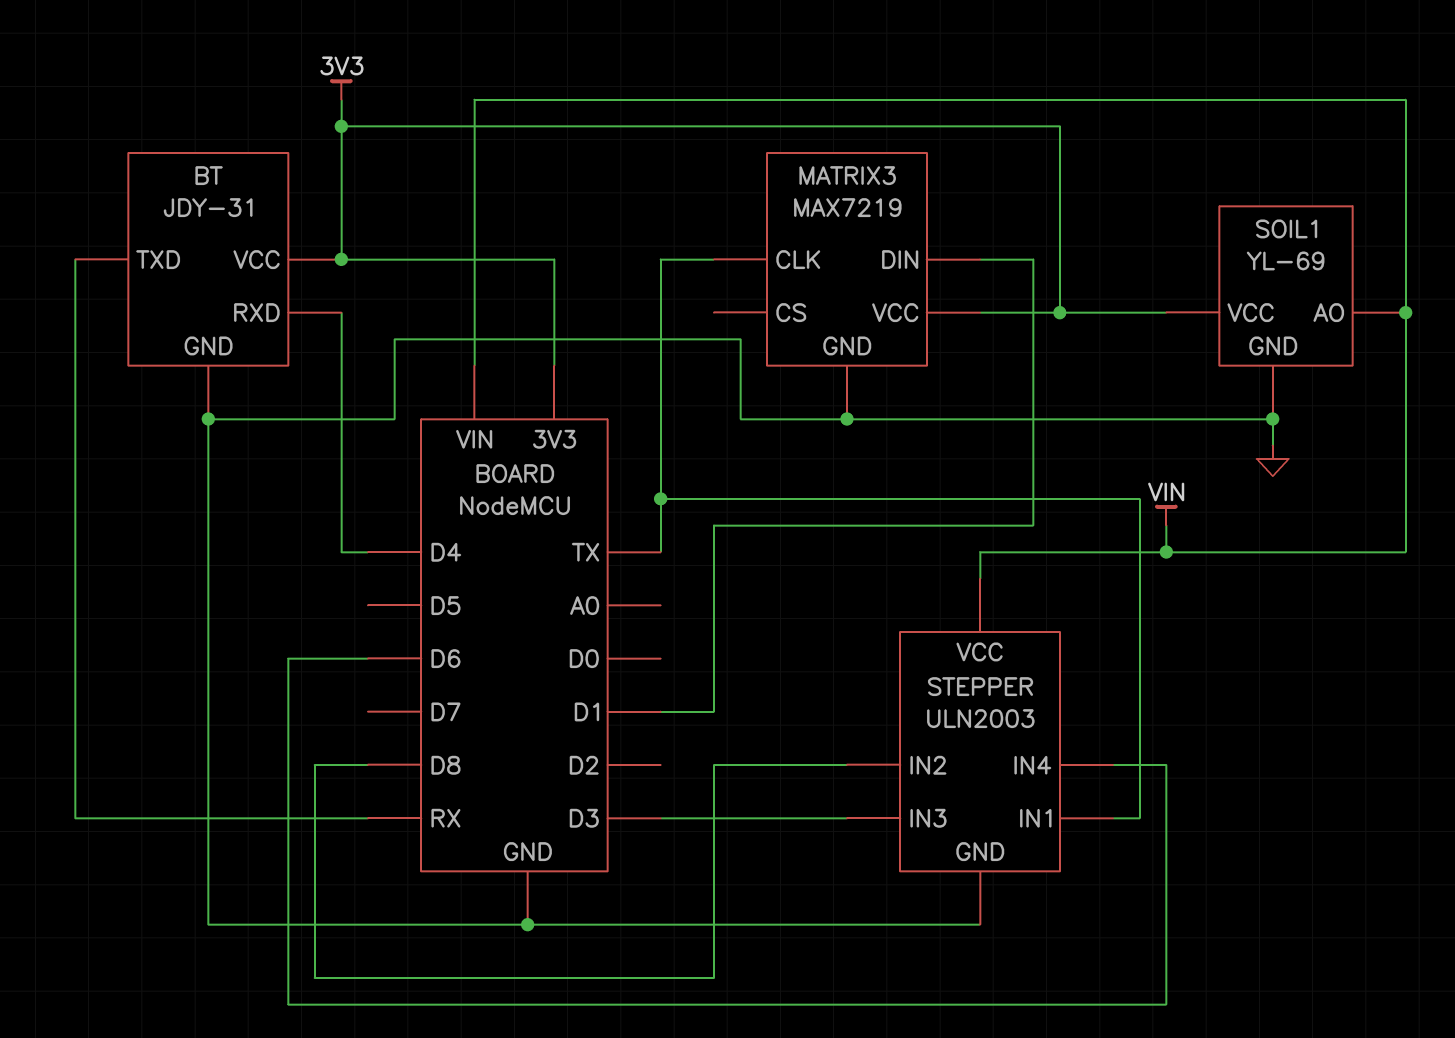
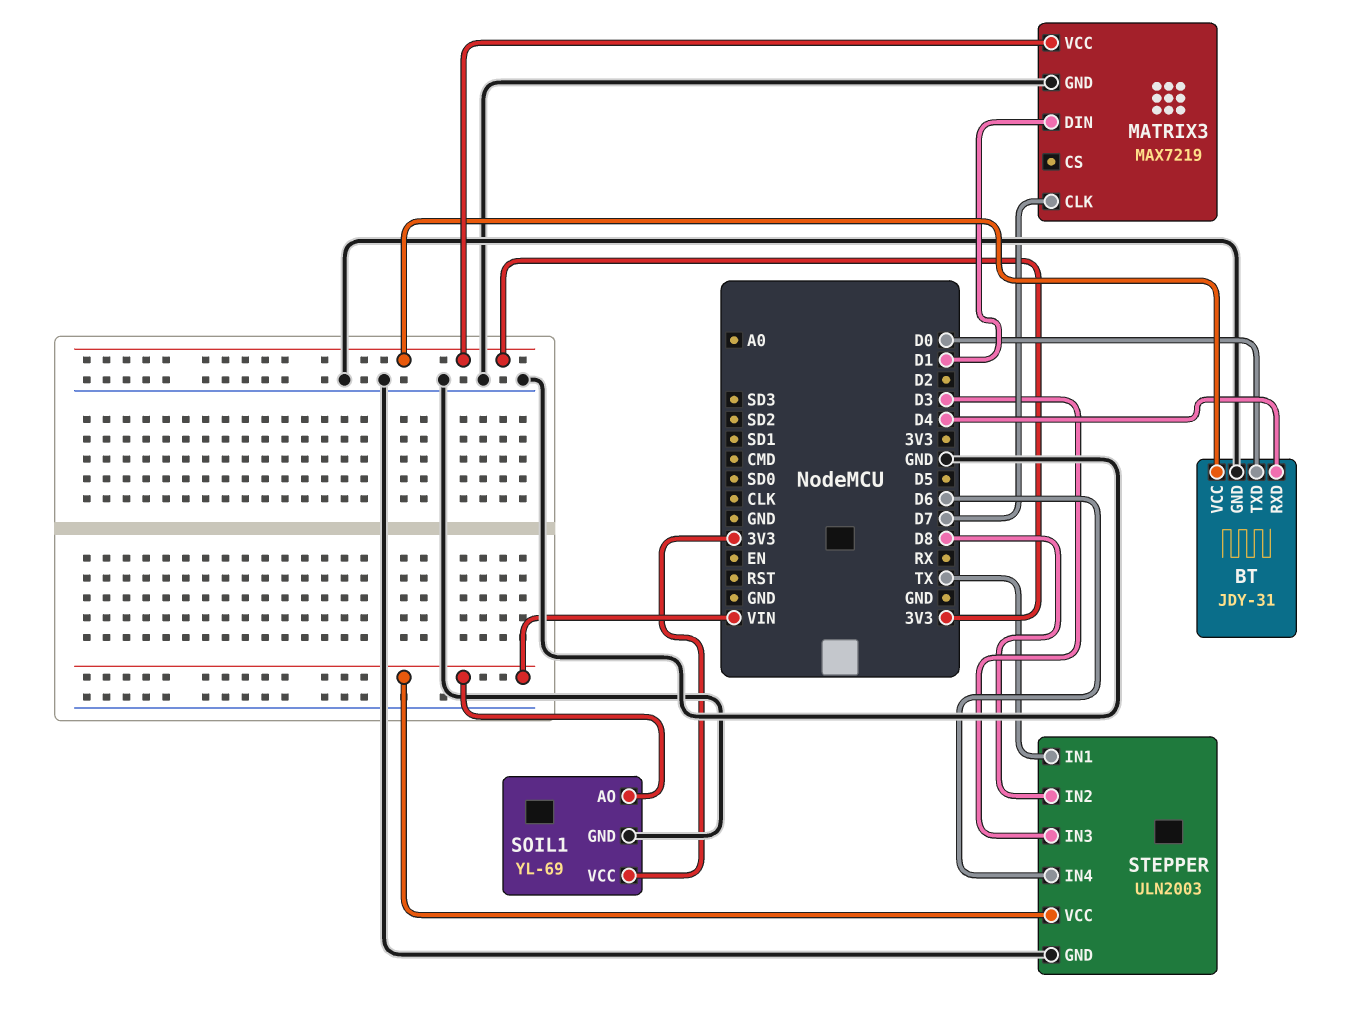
BT pin TXD: RX -> D0
MATRIX3 pin CLK: TX -> D7

